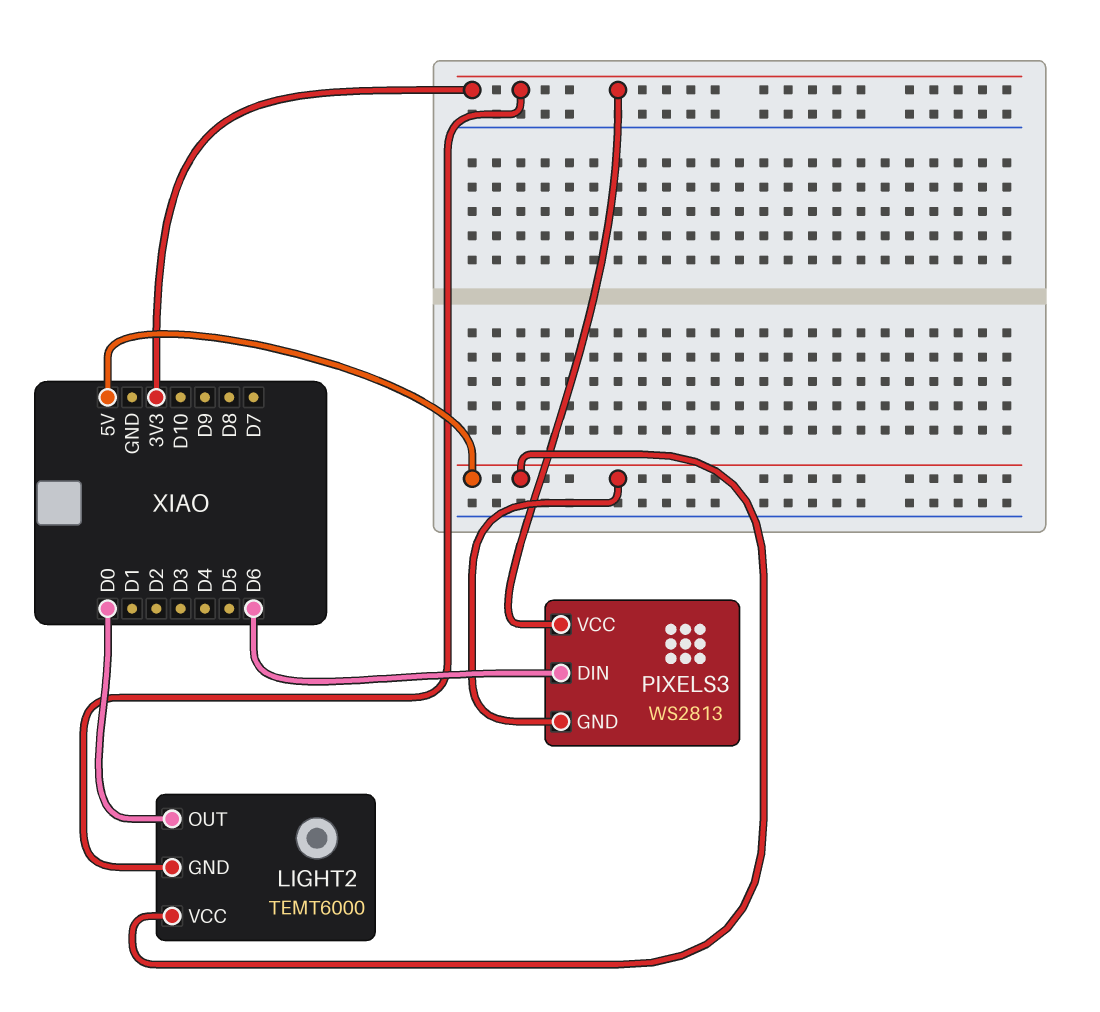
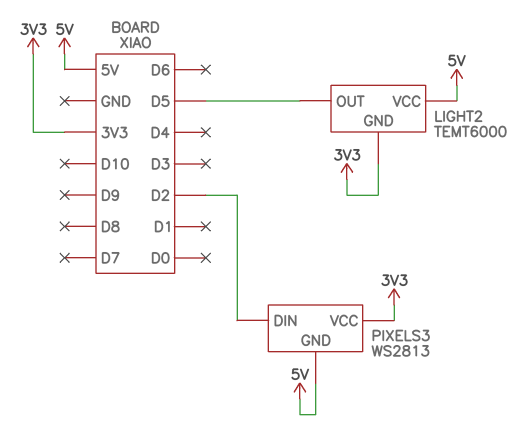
LIGHT2 pin OUT: D0 -> D5
PIXELS3 pin DIN: D6 -> D2

